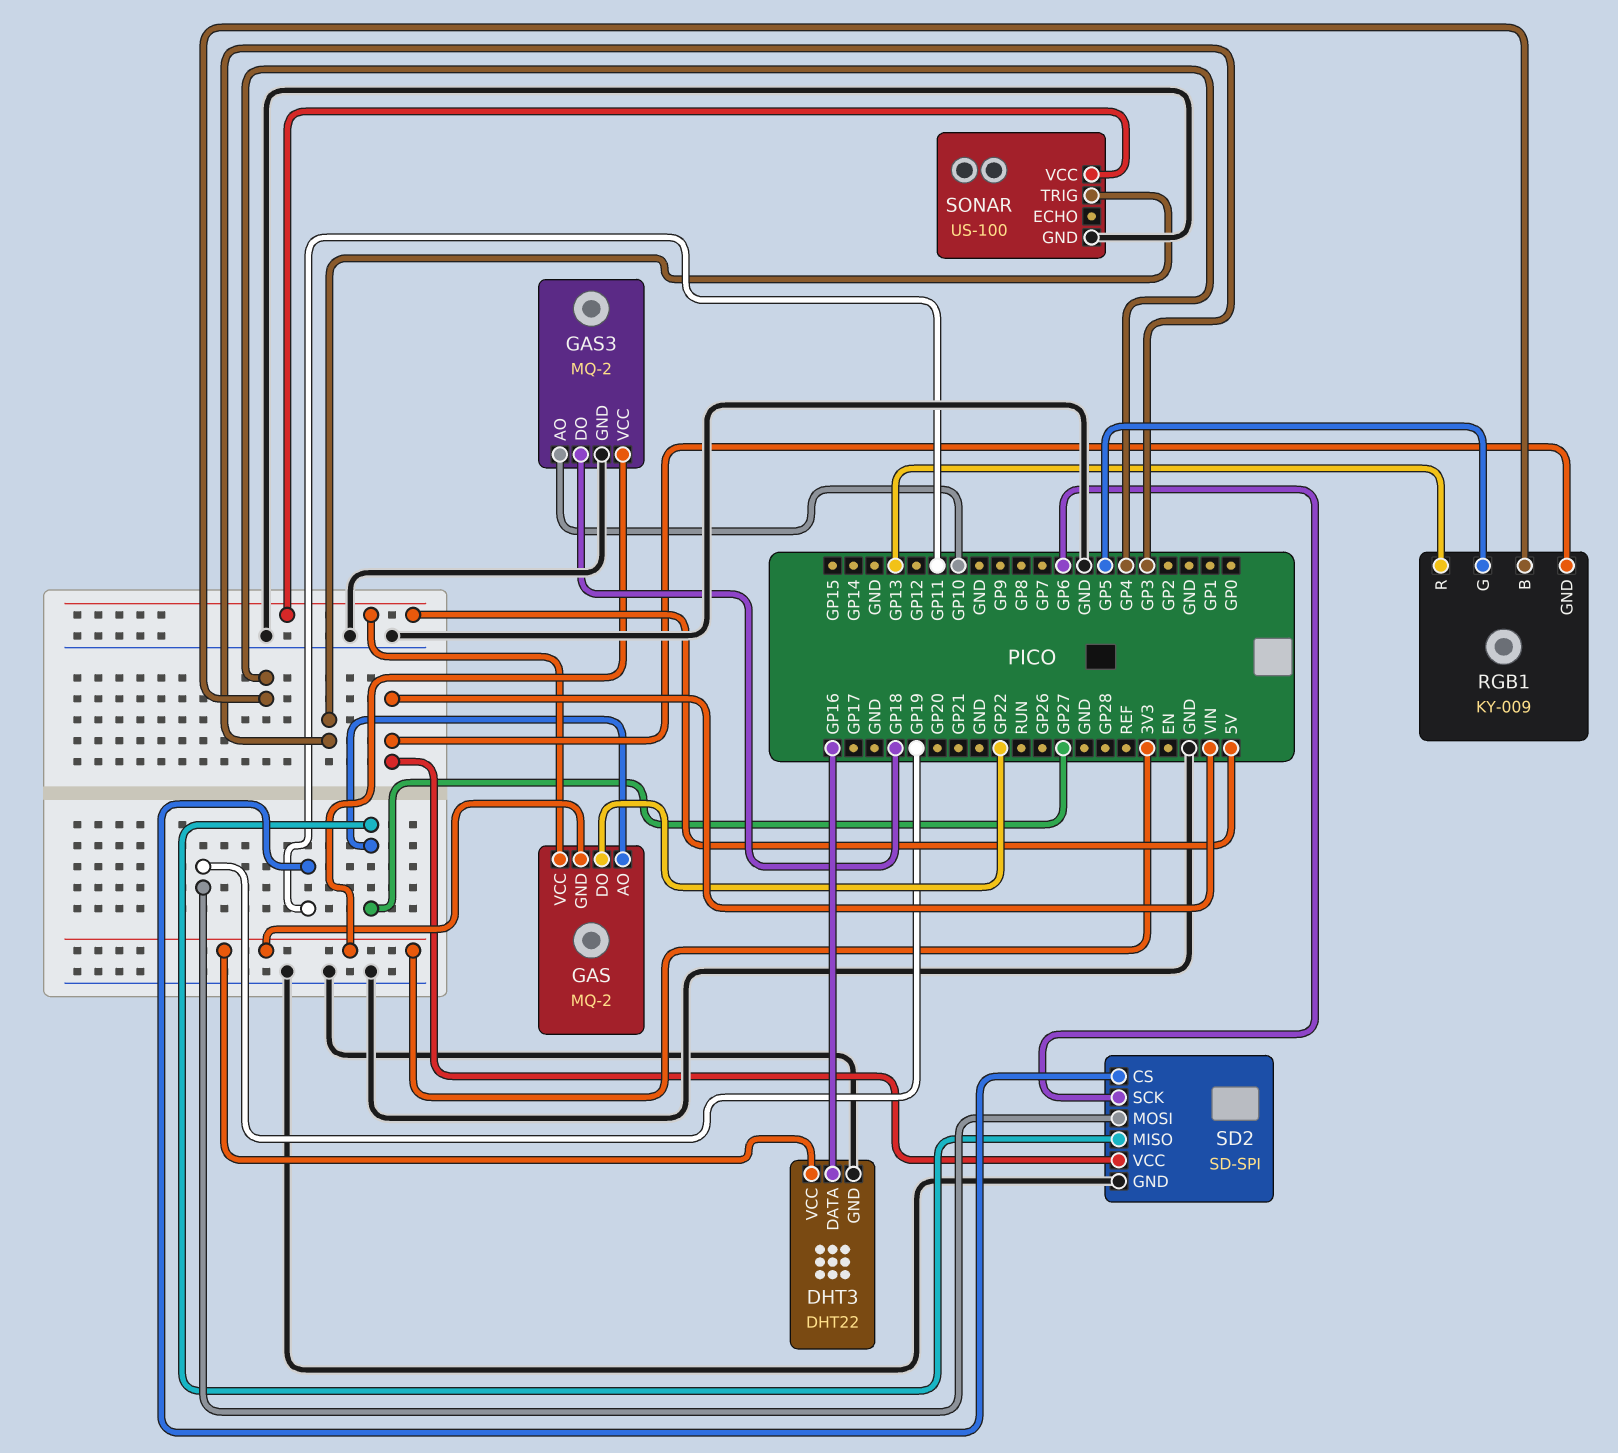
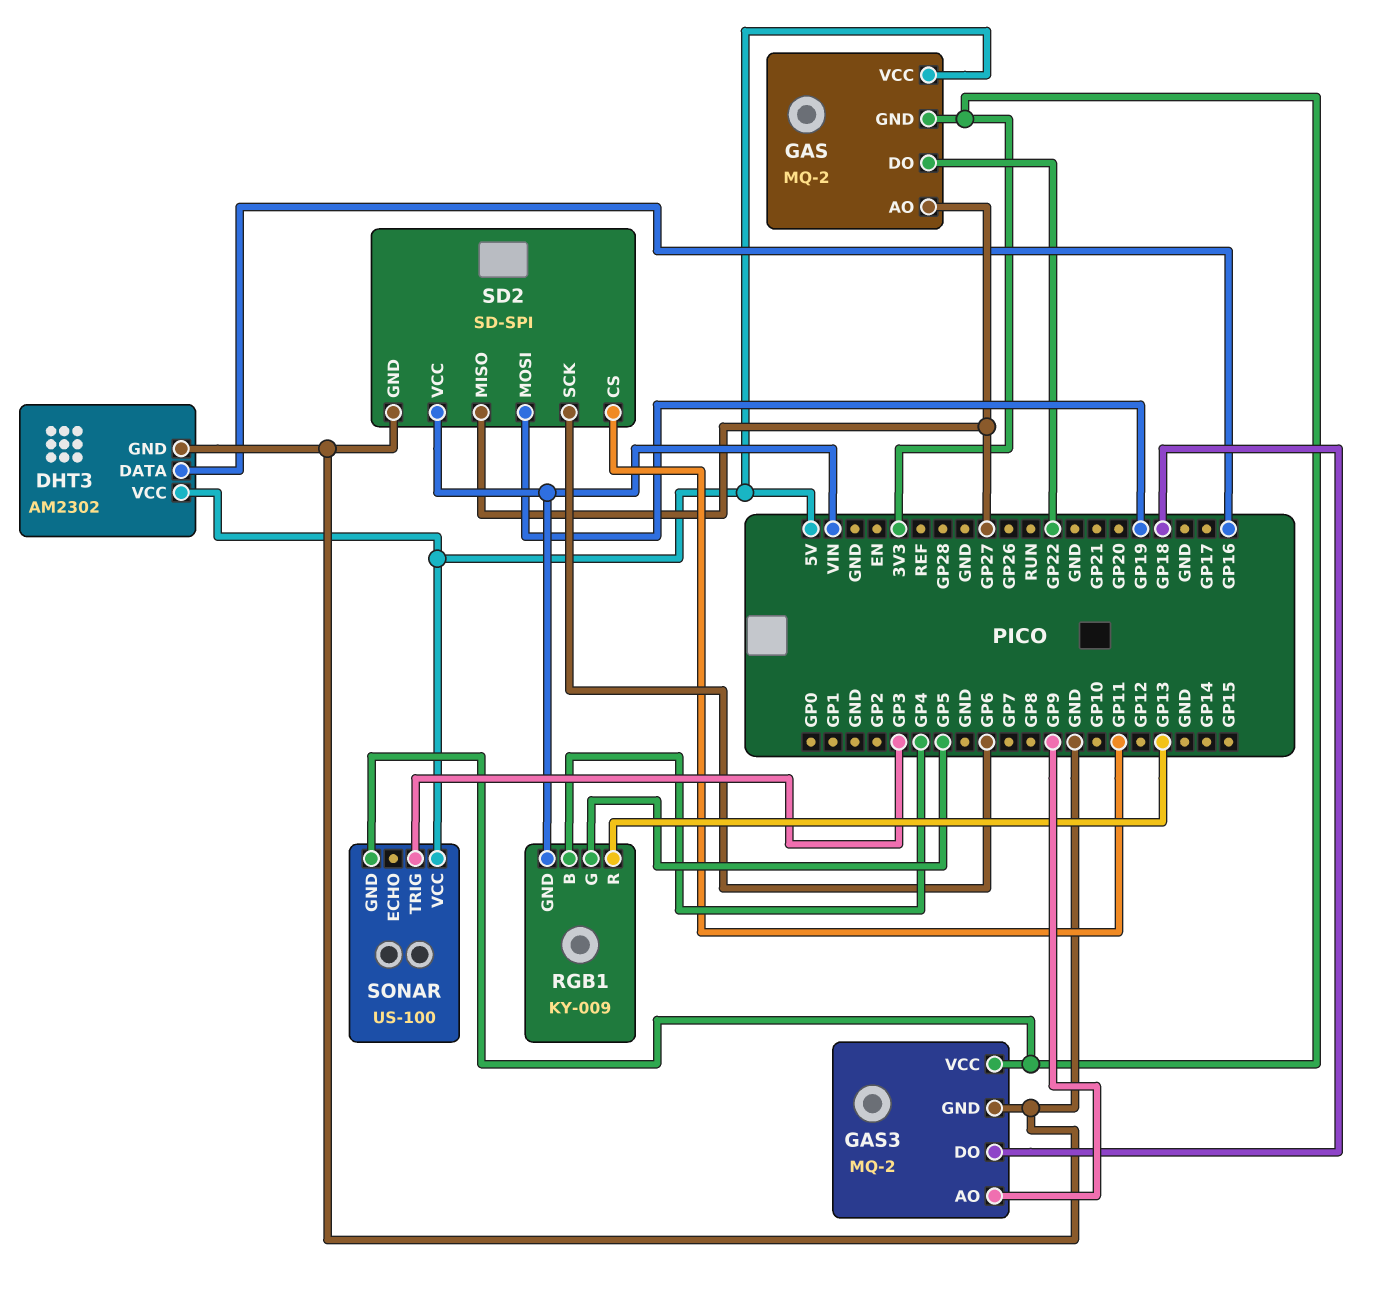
DHT3: DHT22 -> AM2302
DHT3 pin VCC: 3V3 -> 5V
GAS3 pin AO: GP10 -> GP9
SONAR pin GND: GND -> 3V3

